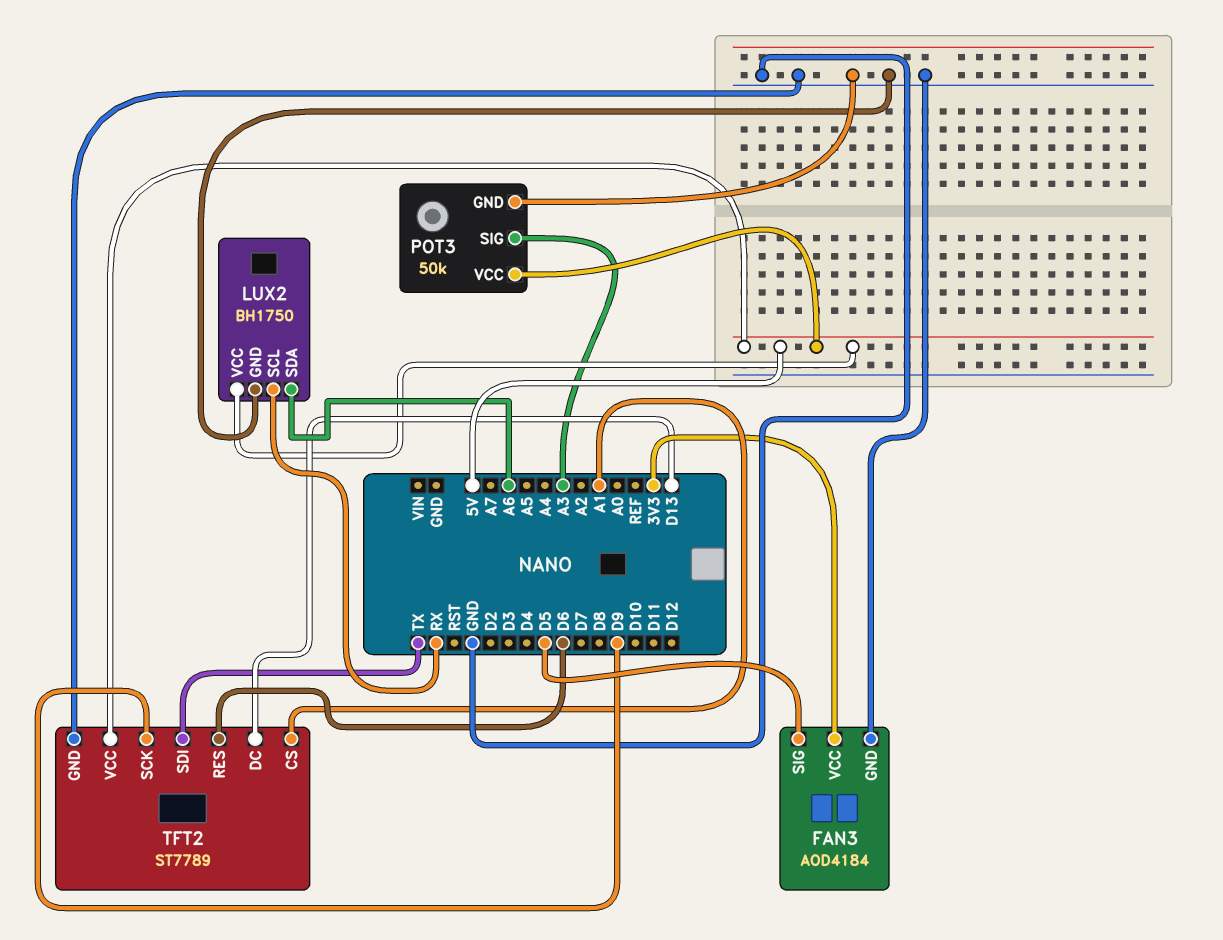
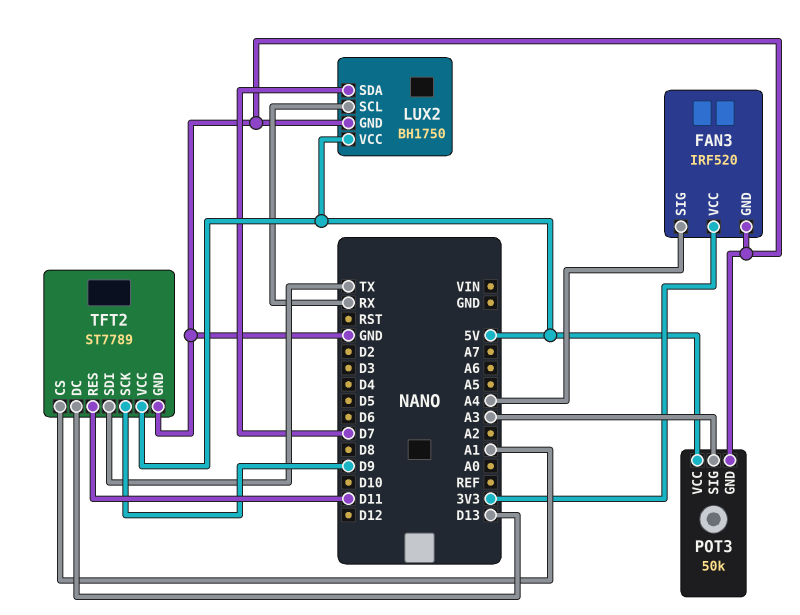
FAN3: AOD4184 -> IRF520
FAN3 pin SIG: D5 -> A4
LUX2 pin SDA: A6 -> D7
TFT2 pin RES: D6 -> D11

